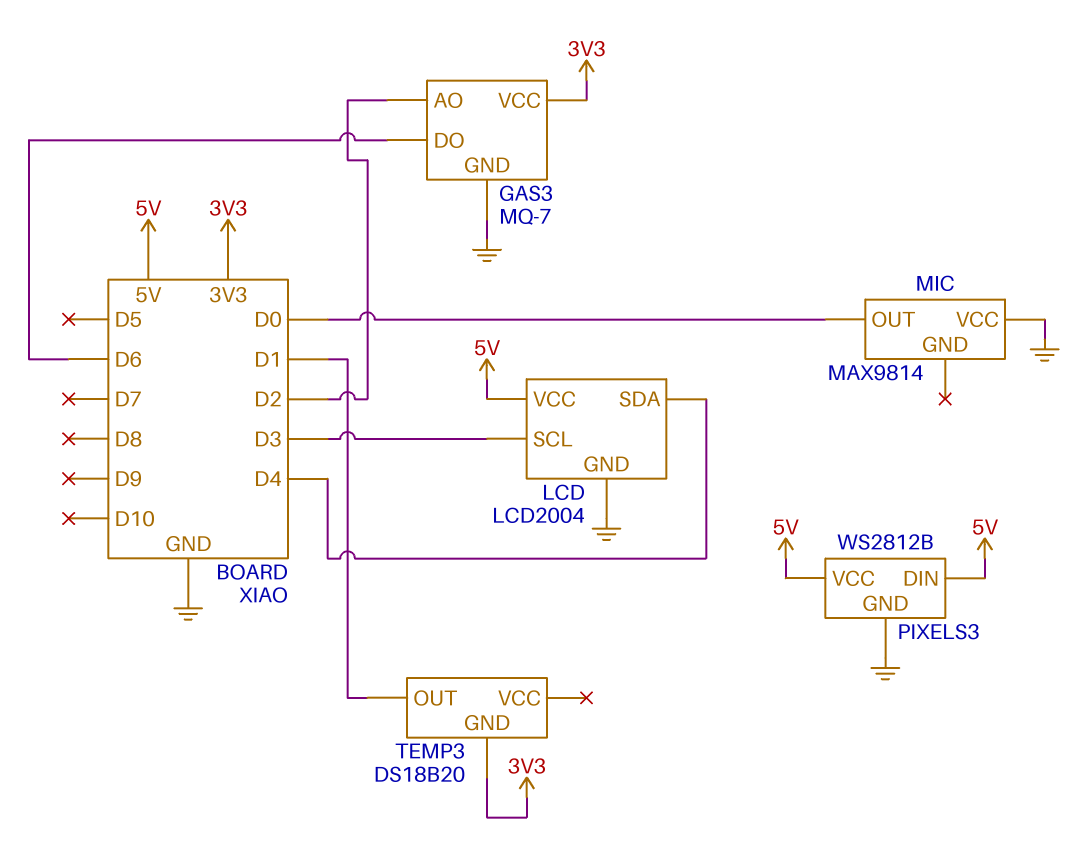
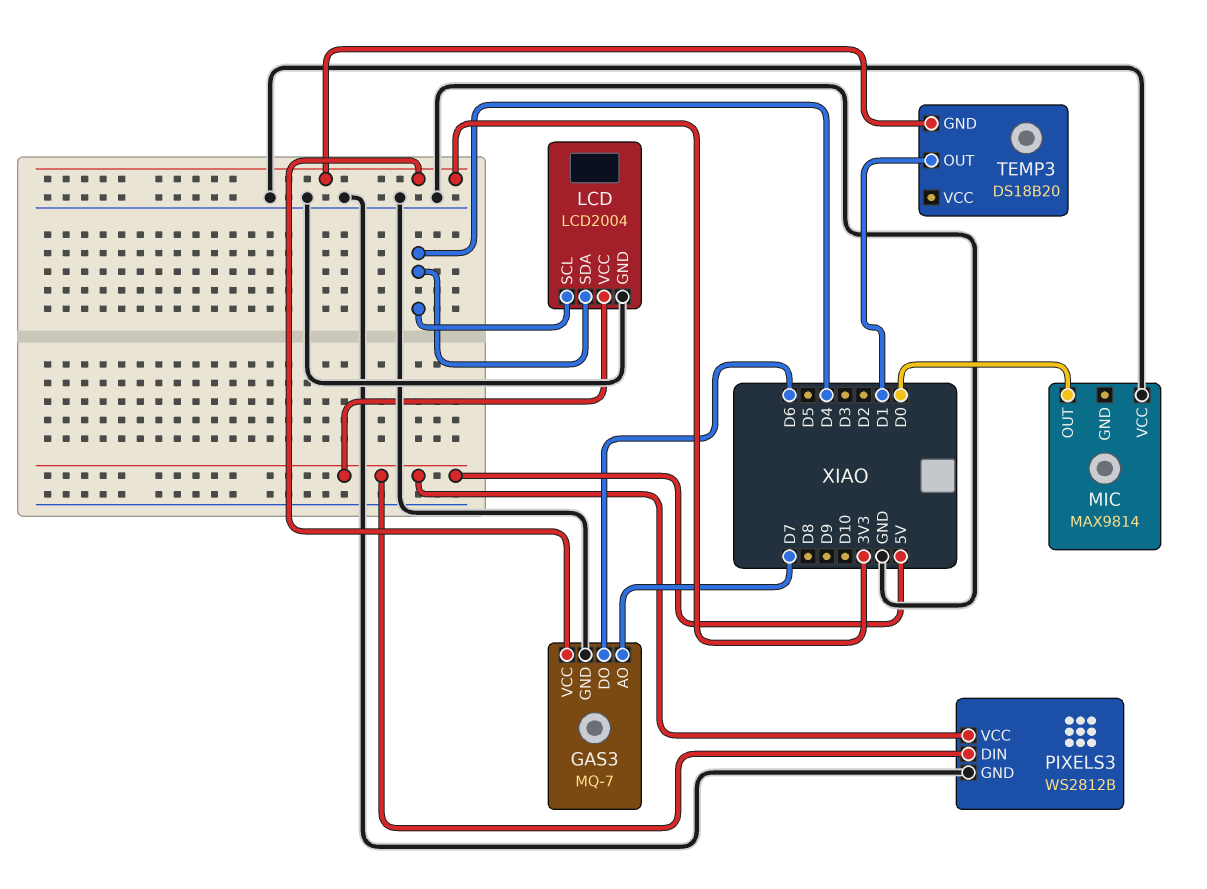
GAS3 pin AO: D2 -> D7
LCD pin SCL: D3 -> D4

